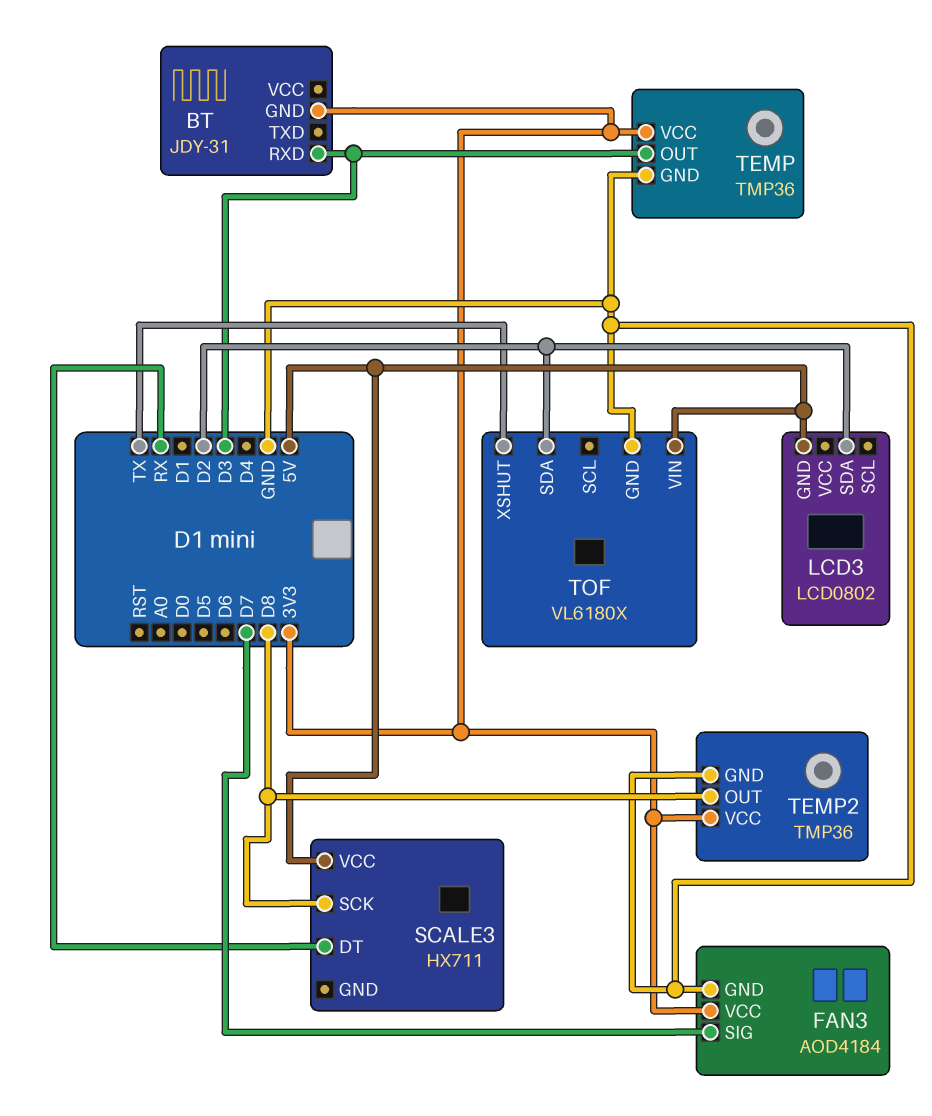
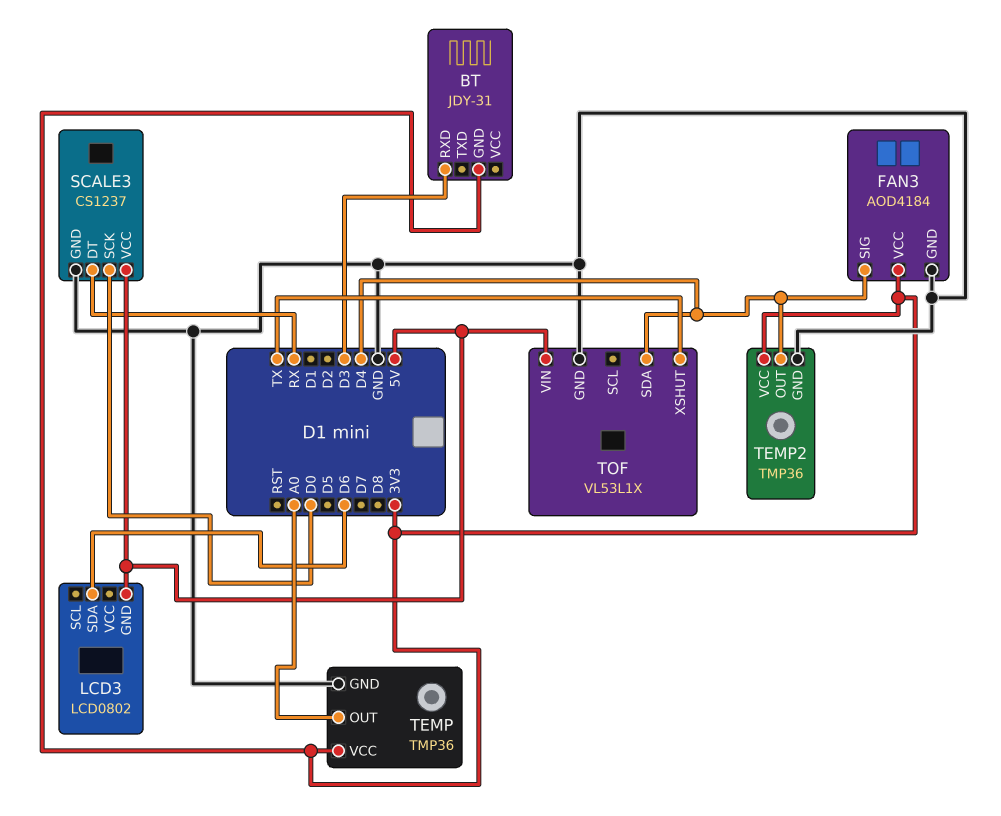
FAN3 pin SIG: D7 -> D4
LCD3 pin SDA: D2 -> D6
SCALE3: HX711 -> CS1237
SCALE3 pin GND: none -> GND
SCALE3 pin SCK: D8 -> D0
TEMP pin OUT: D3 -> A0
TEMP2 pin OUT: D8 -> D4
TOF: VL6180X -> VL53L1X
TOF pin SDA: D2 -> D4

